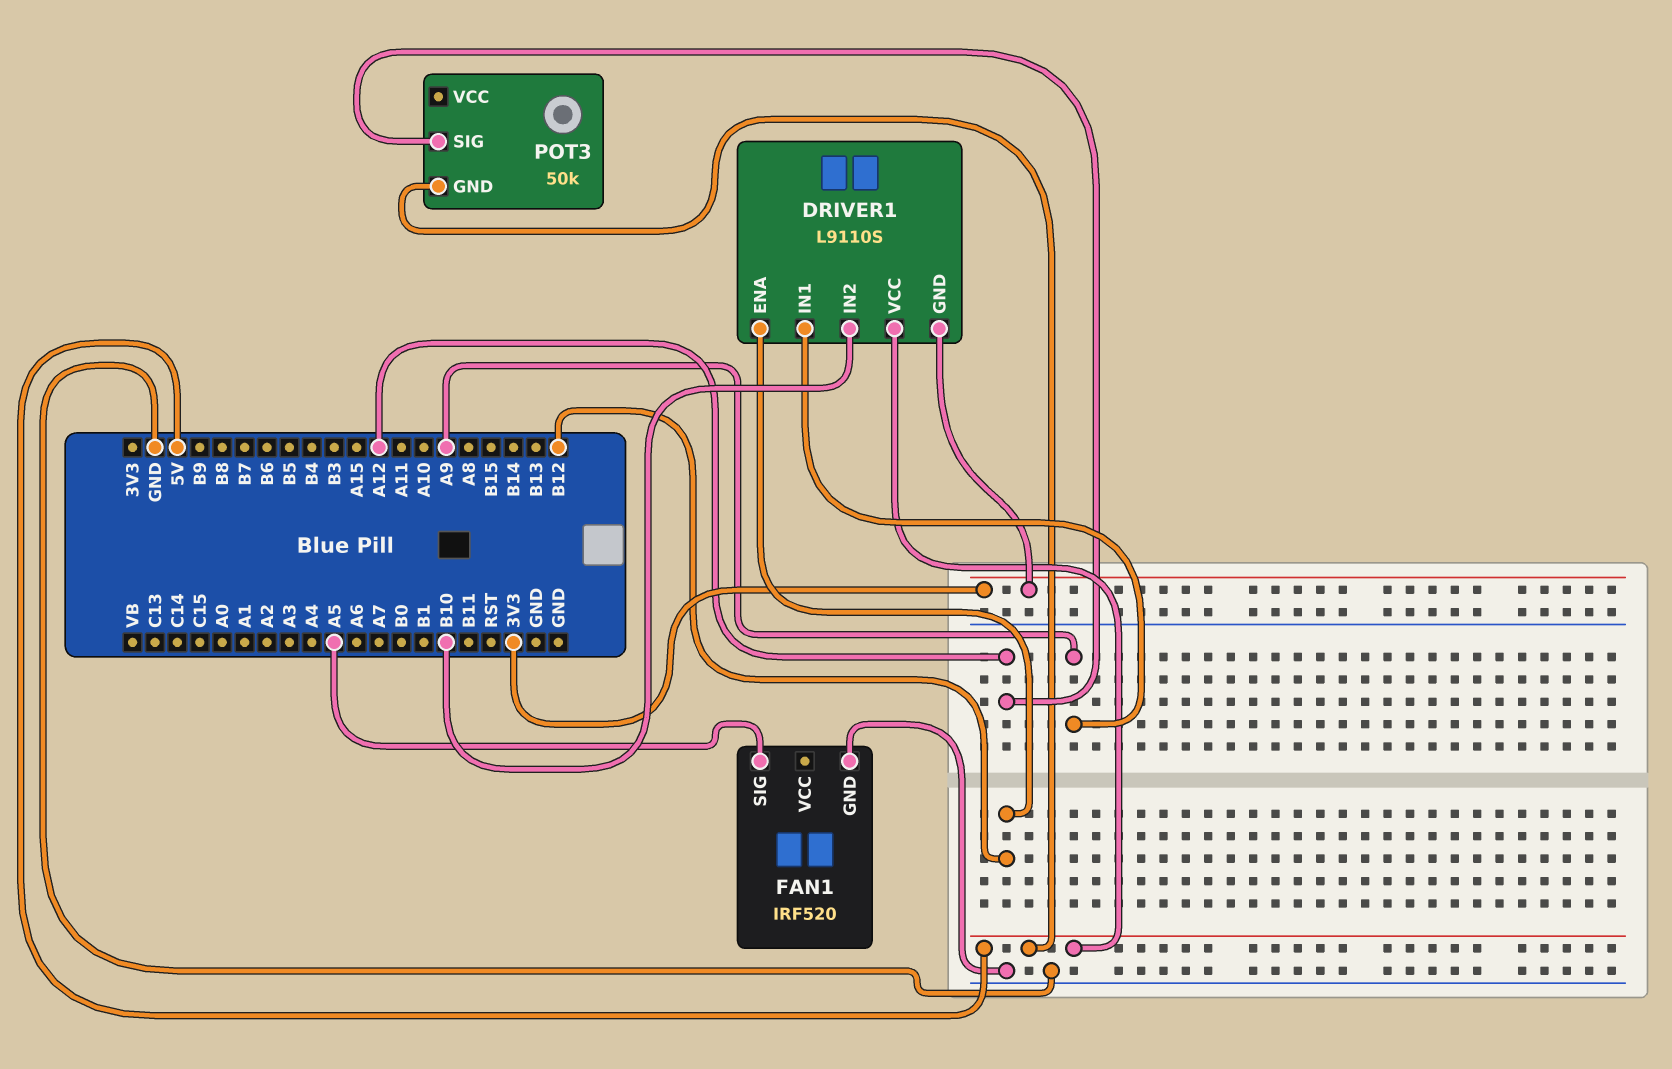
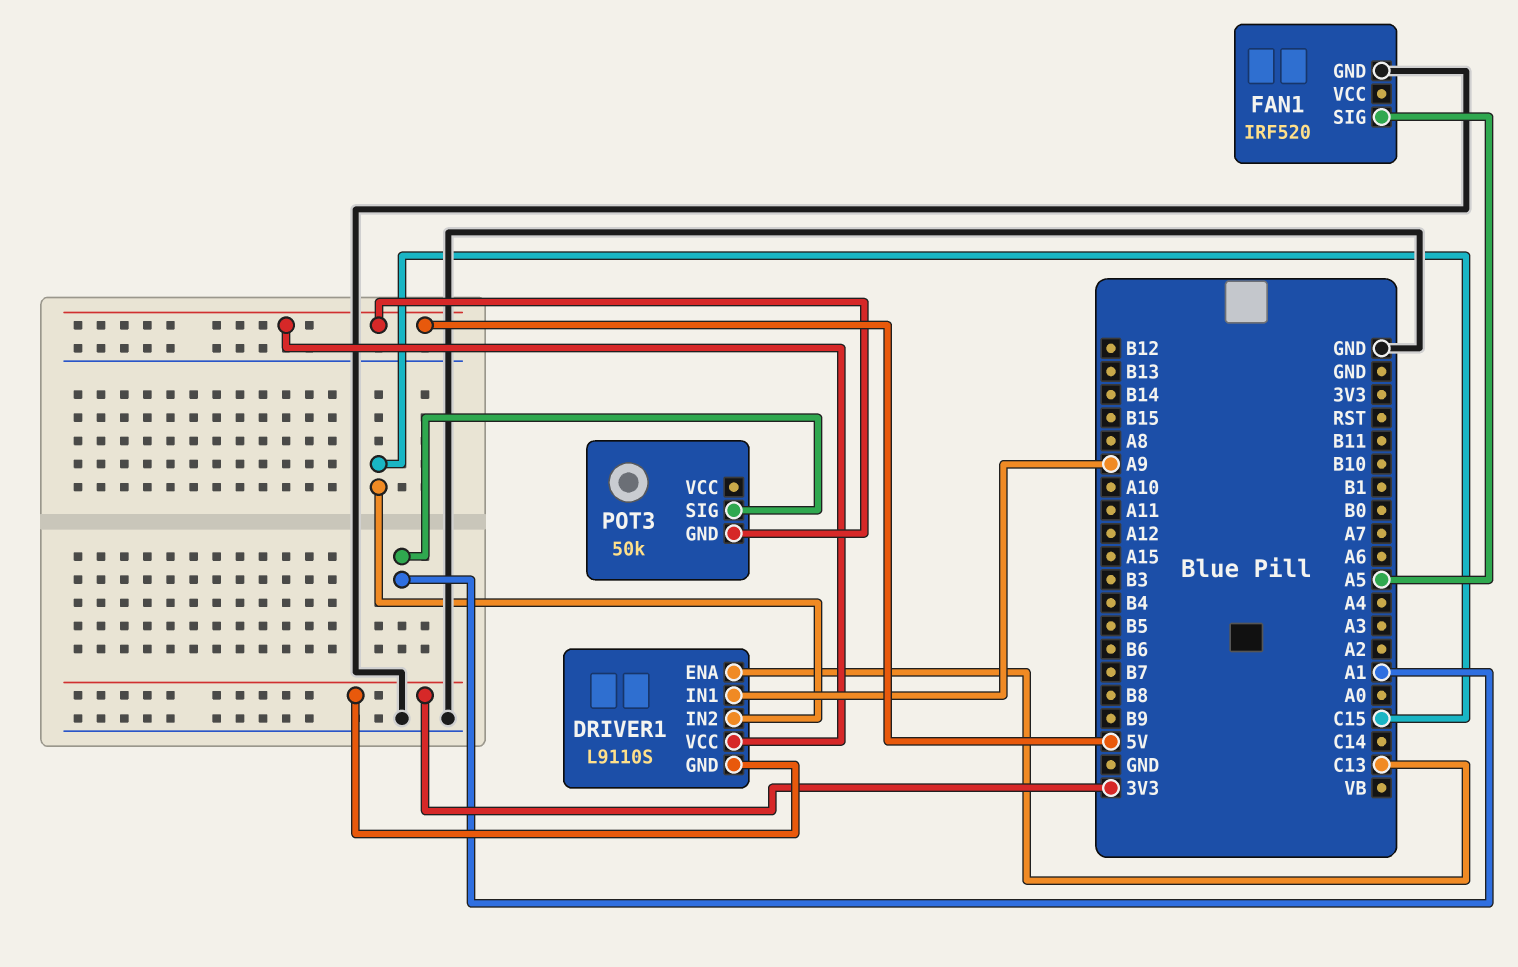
DRIVER1 pin ENA: B12 -> C13
DRIVER1 pin IN2: B10 -> C15
POT3 pin SIG: A12 -> A1

